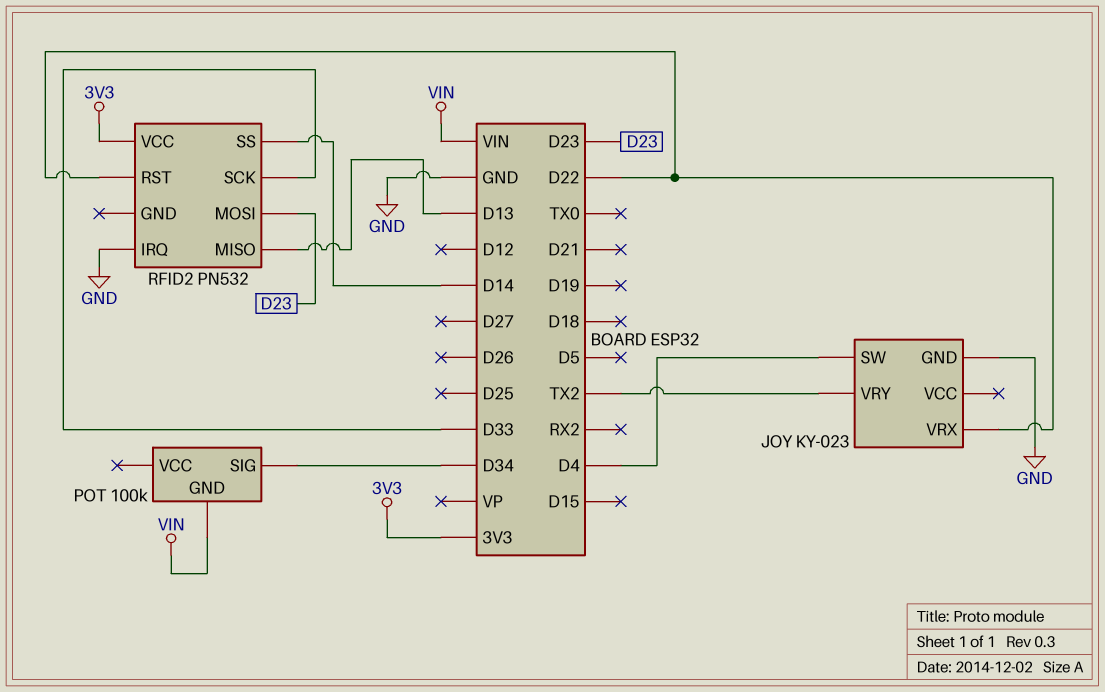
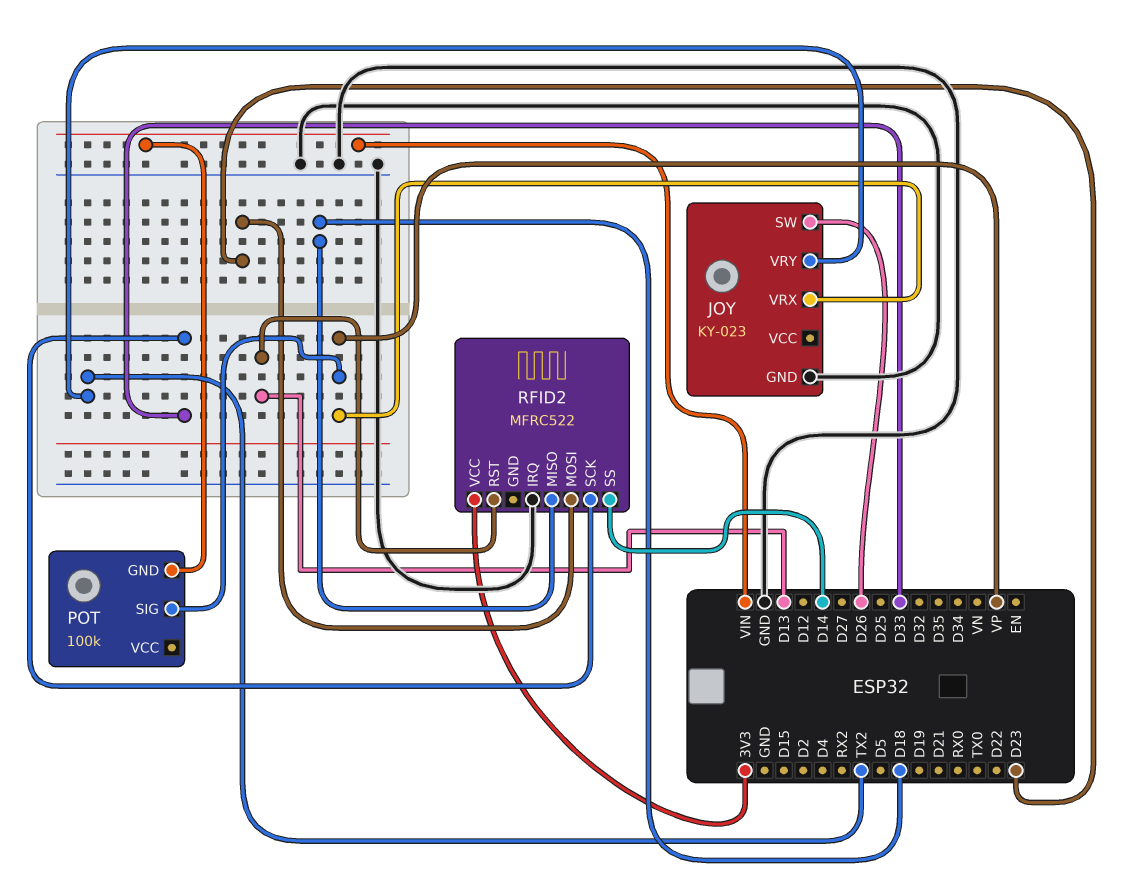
JOY pin SW: D4 -> D26
JOY pin VRX: D22 -> VP
POT pin SIG: D34 -> VP
RFID2: PN532 -> MFRC522
RFID2 pin MISO: D13 -> D18
RFID2 pin RST: D22 -> D13

